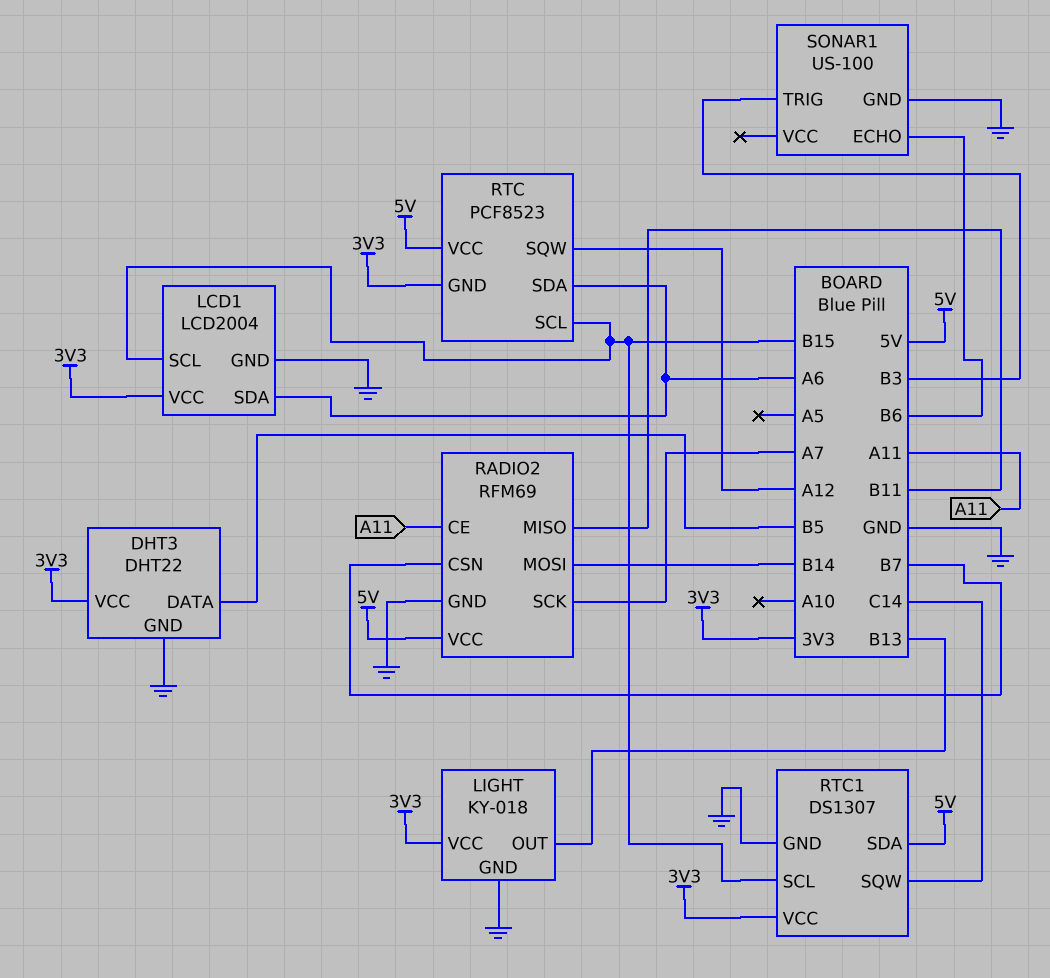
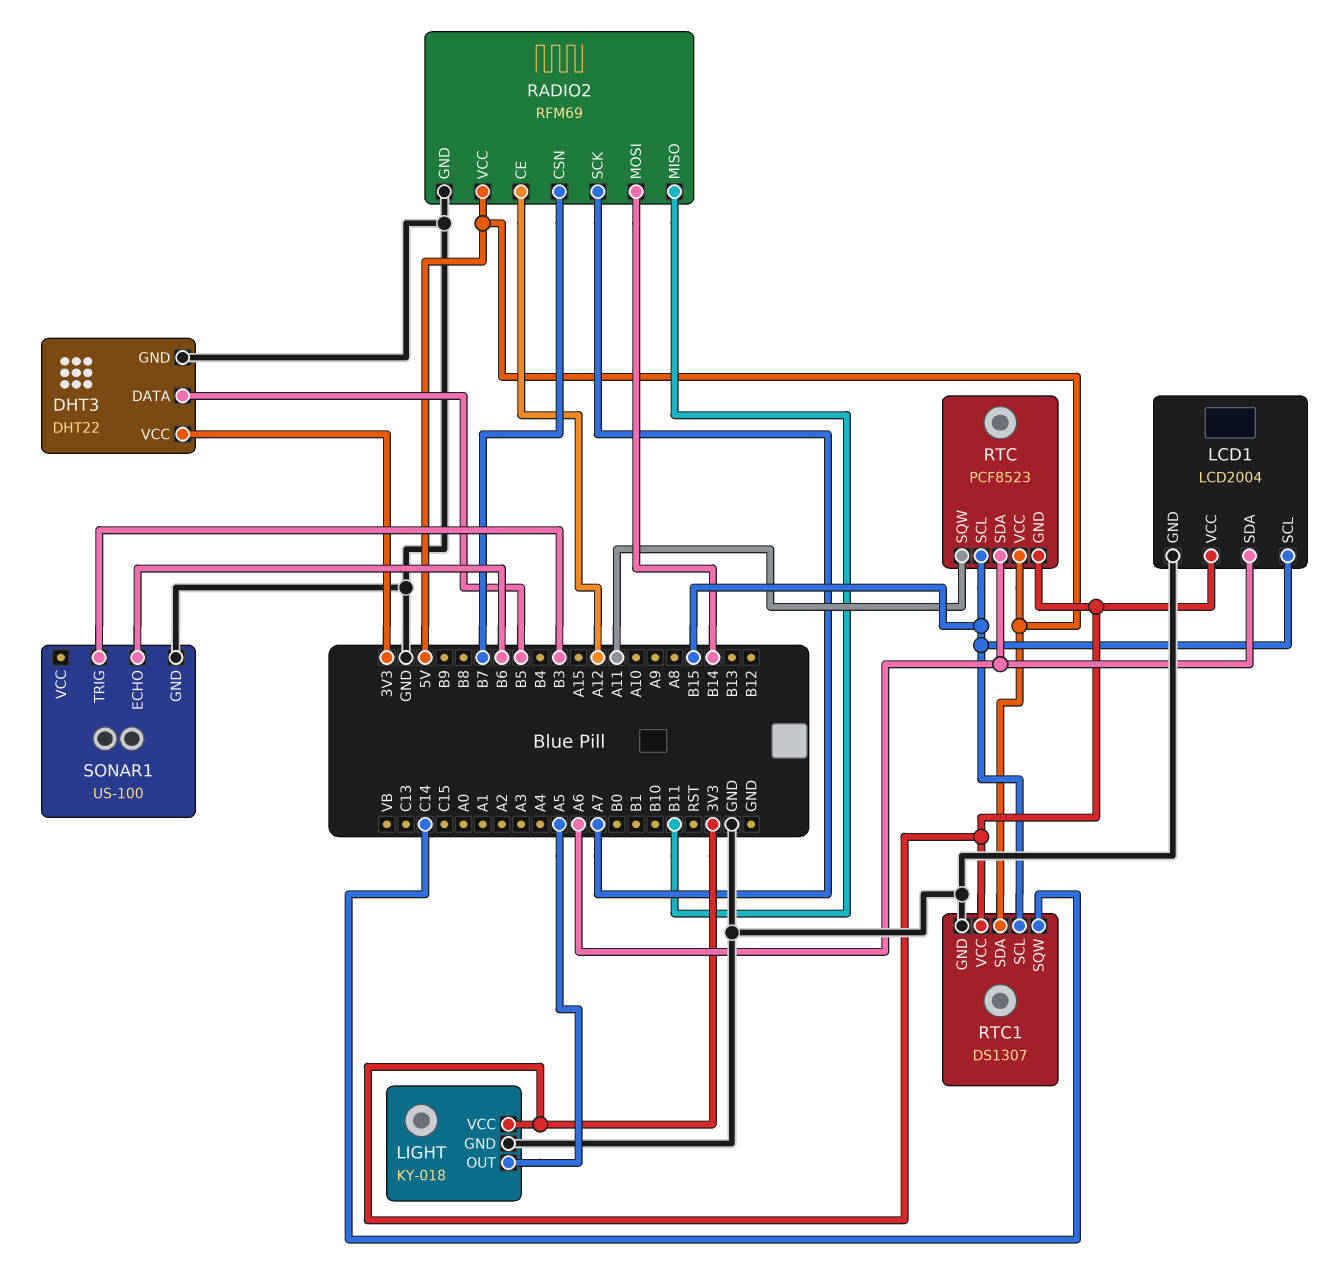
LIGHT pin OUT: B13 -> A5
RADIO2 pin CE: A11 -> A12
RTC pin SQW: A12 -> A11

